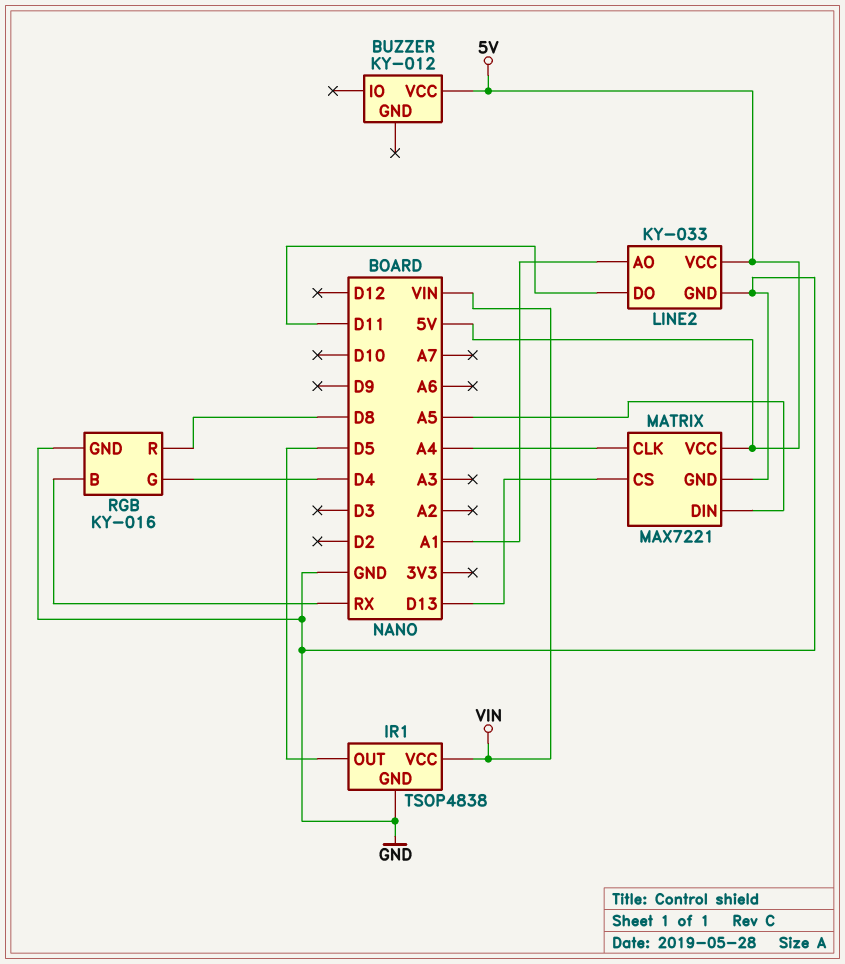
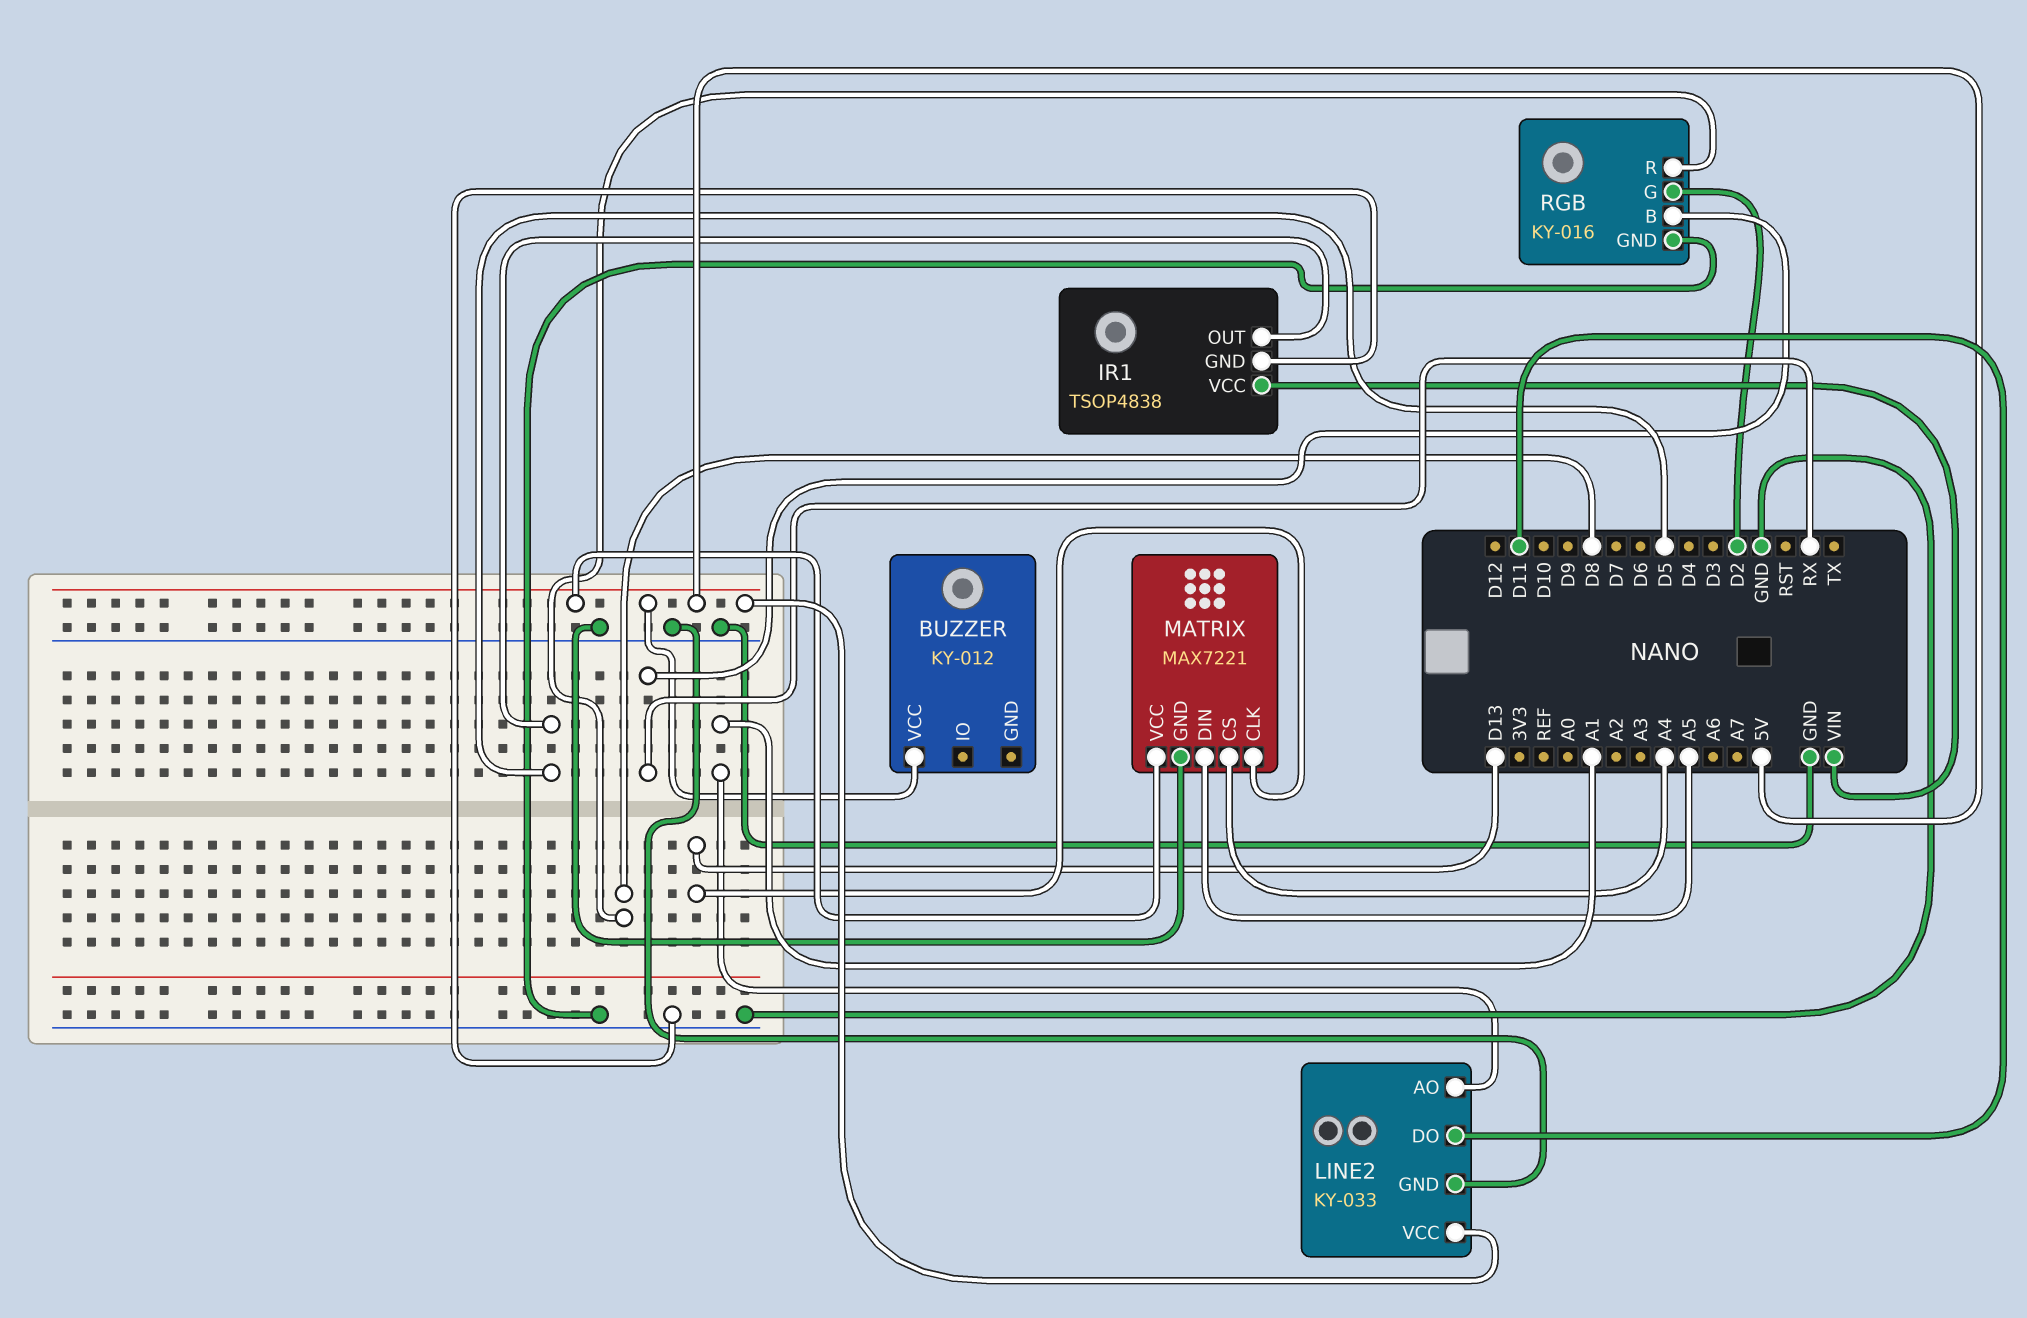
MATRIX pin CLK: A4 -> D13
MATRIX pin CS: D13 -> A4
RGB pin G: D4 -> D2

